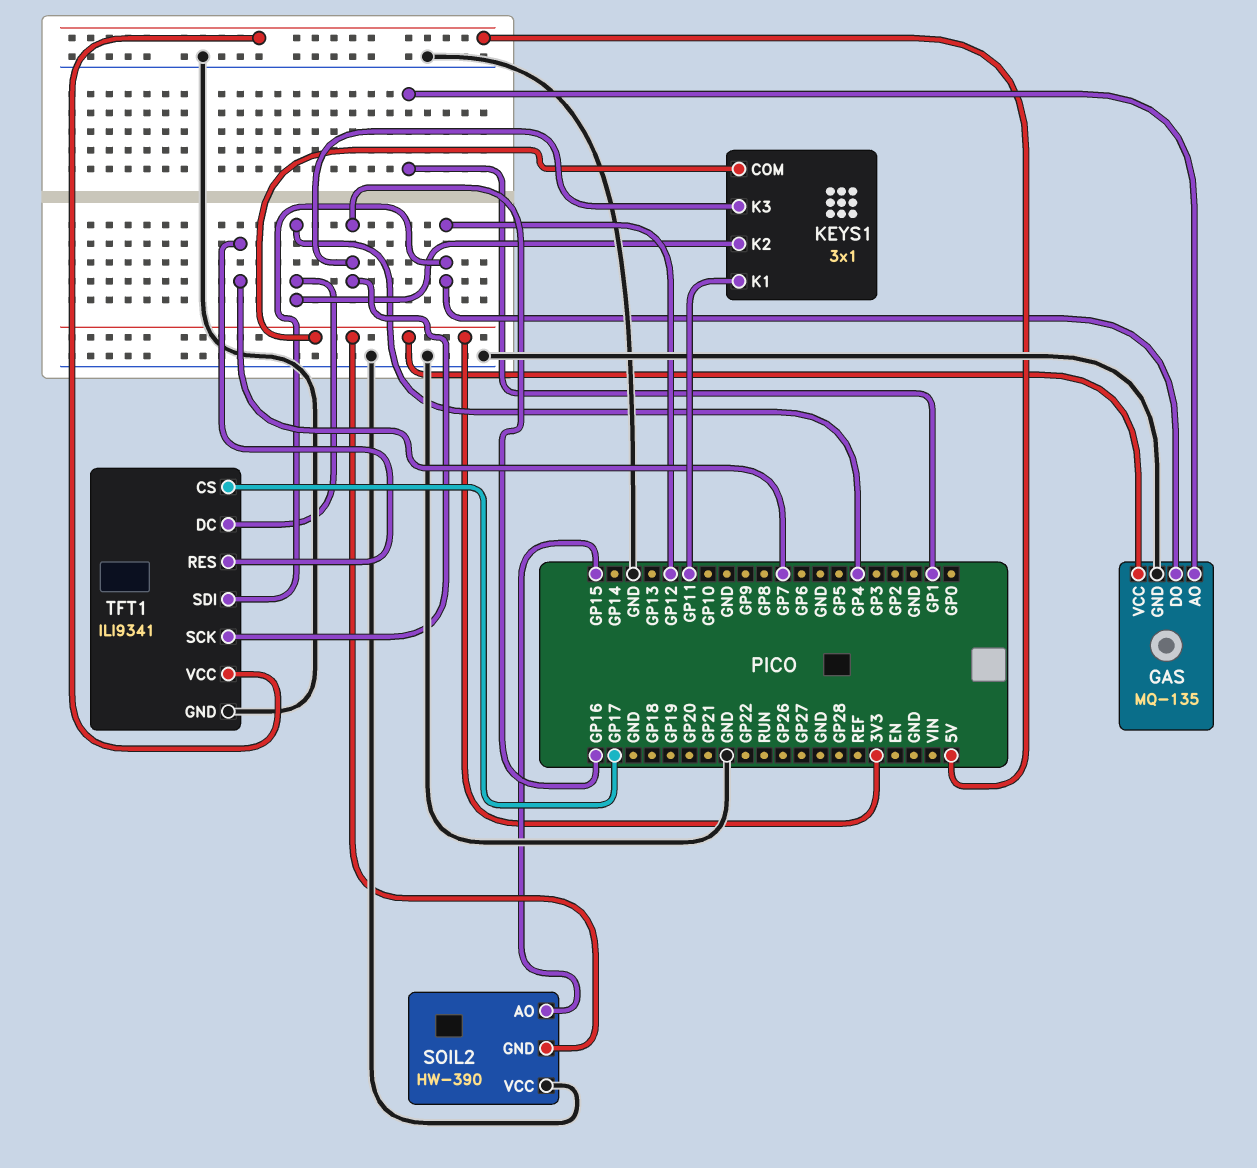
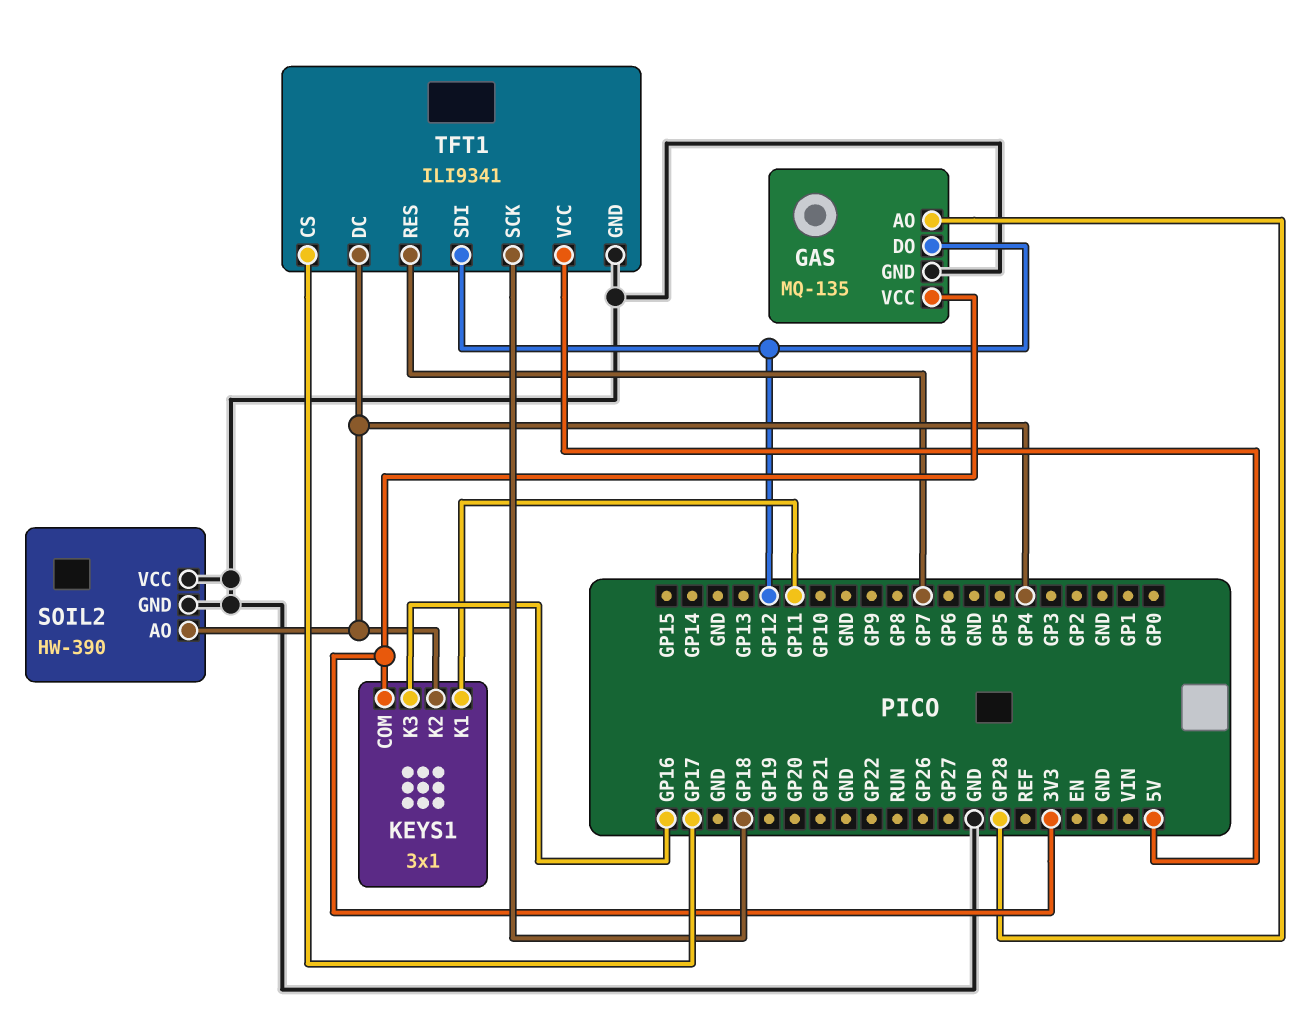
GAS pin AO: GP1 -> GP28
SOIL2 pin AO: GP15 -> GP4
SOIL2 pin GND: 3V3 -> GND
TFT1 pin SCK: GP16 -> GP18

